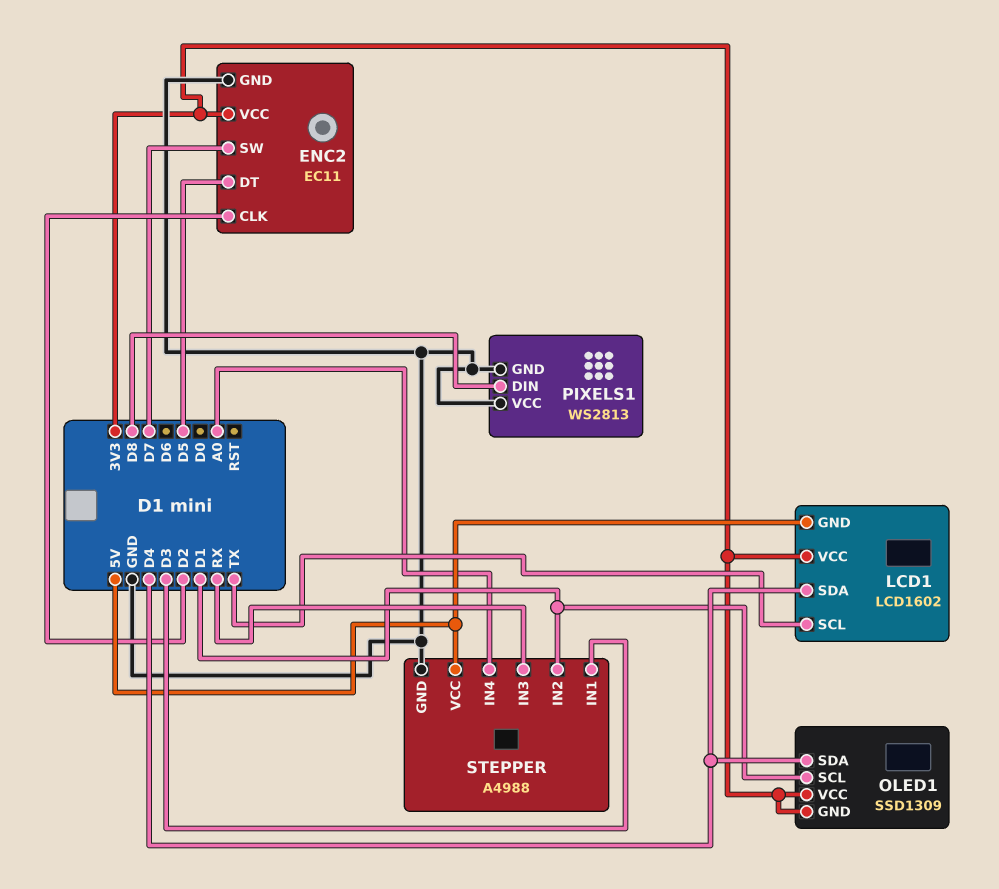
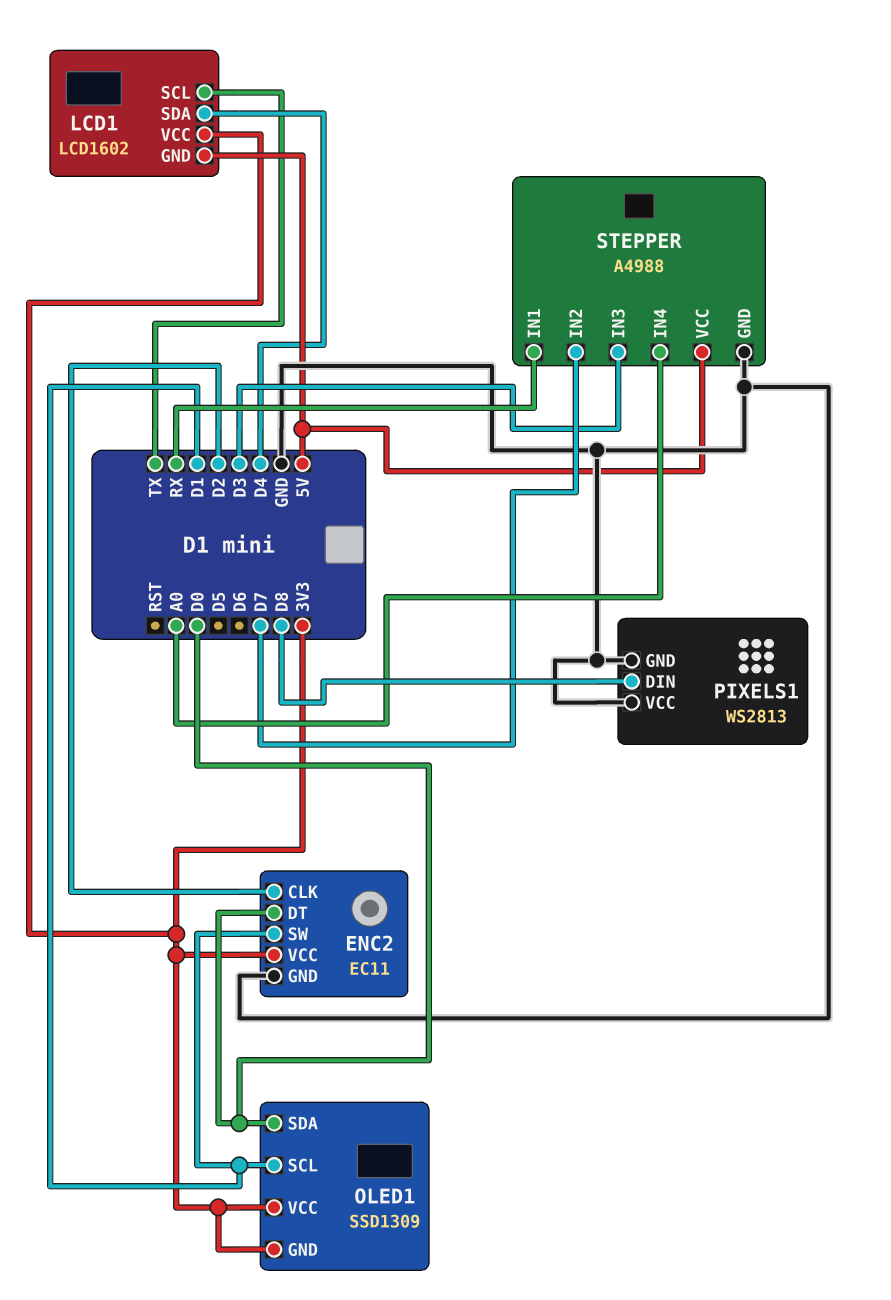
ENC2 pin DT: D5 -> D0
ENC2 pin SW: D7 -> D1
OLED1 pin SDA: D4 -> D0
STEPPER pin IN1: D3 -> RX
STEPPER pin IN2: D1 -> D7
STEPPER pin IN3: RX -> D3

